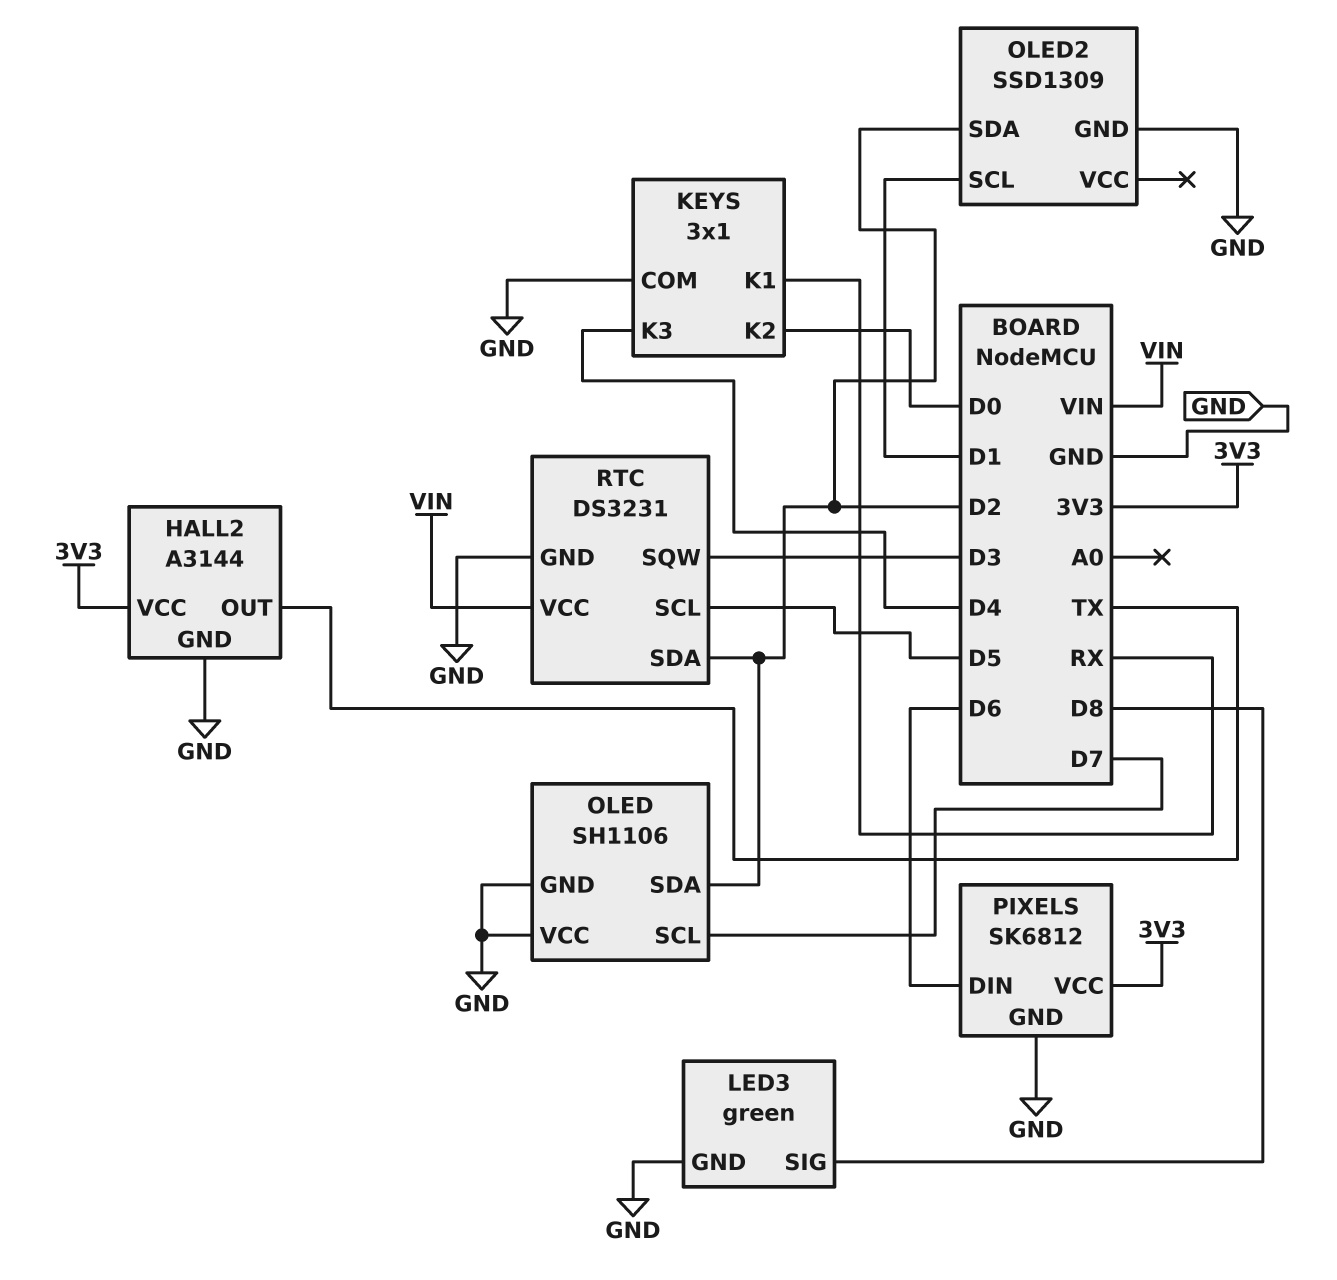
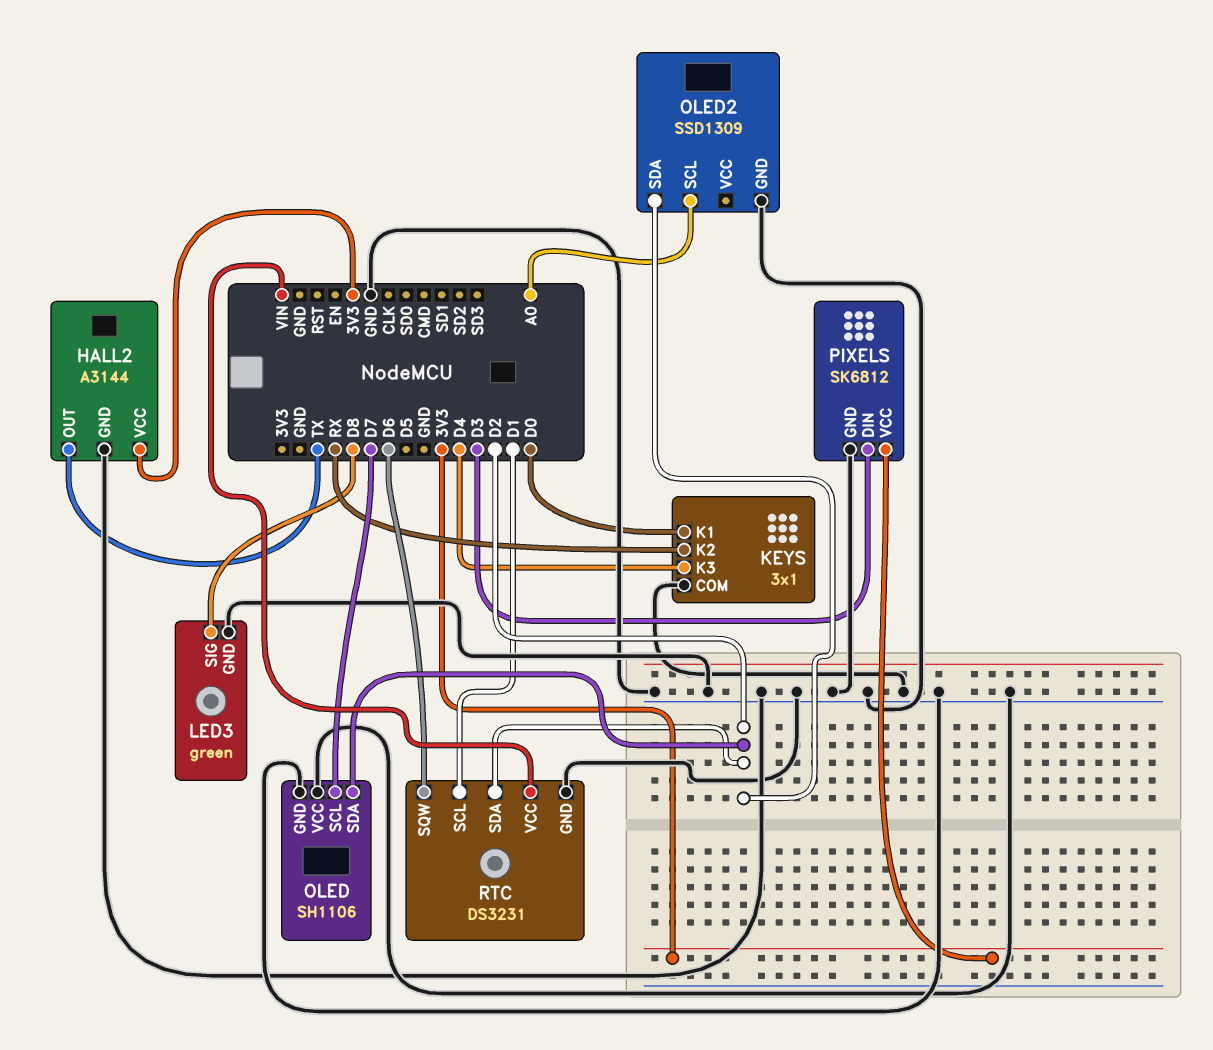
KEYS pin K1: RX -> D0
KEYS pin K2: D0 -> RX
OLED2 pin SCL: D1 -> A0
PIXELS pin DIN: D6 -> D3
RTC pin SCL: D5 -> D1
RTC pin SQW: D3 -> D6

